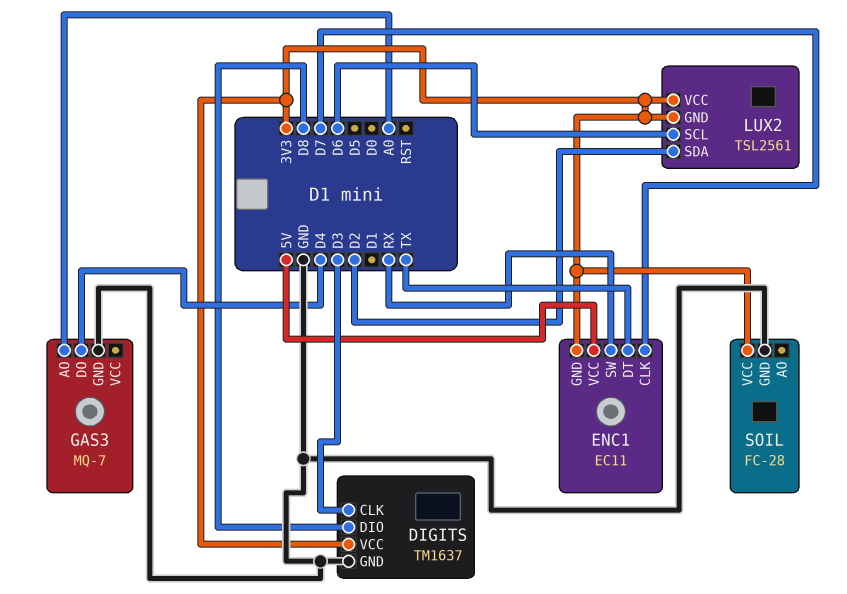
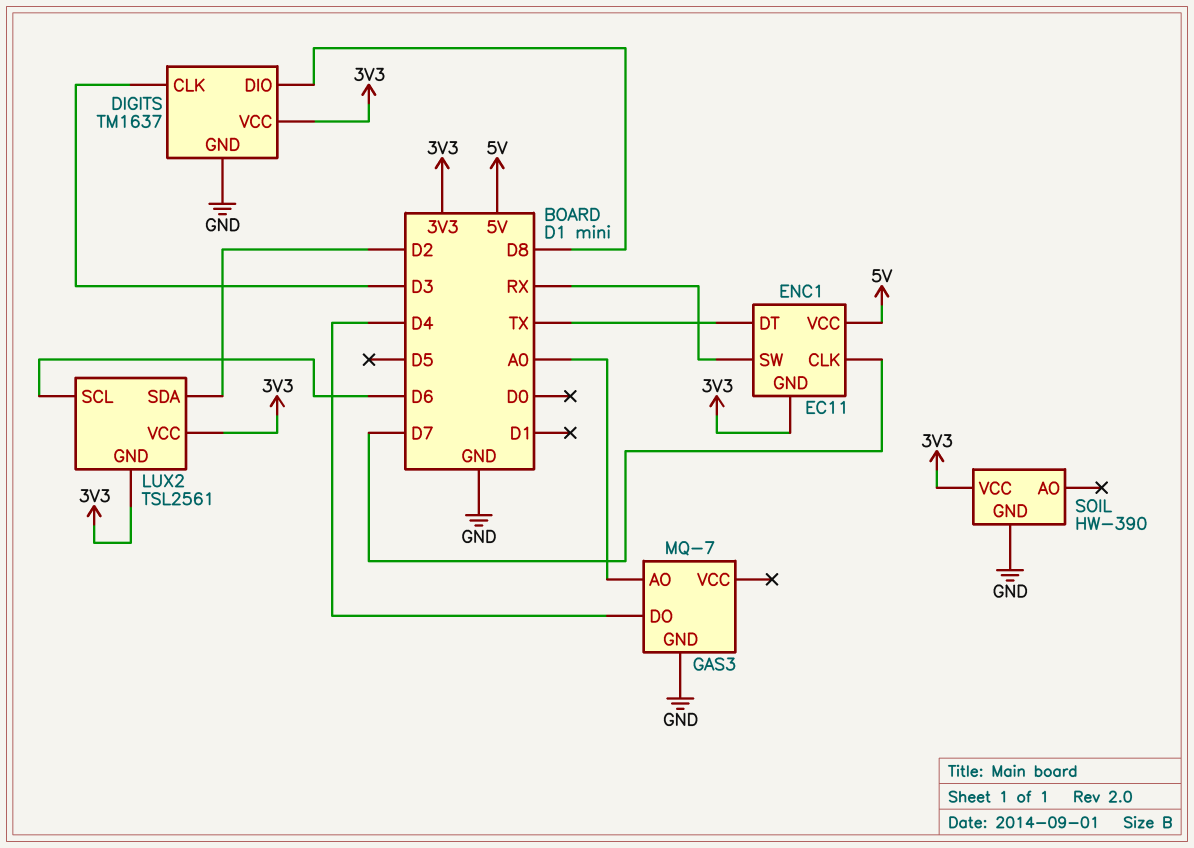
SOIL: FC-28 -> HW-390

